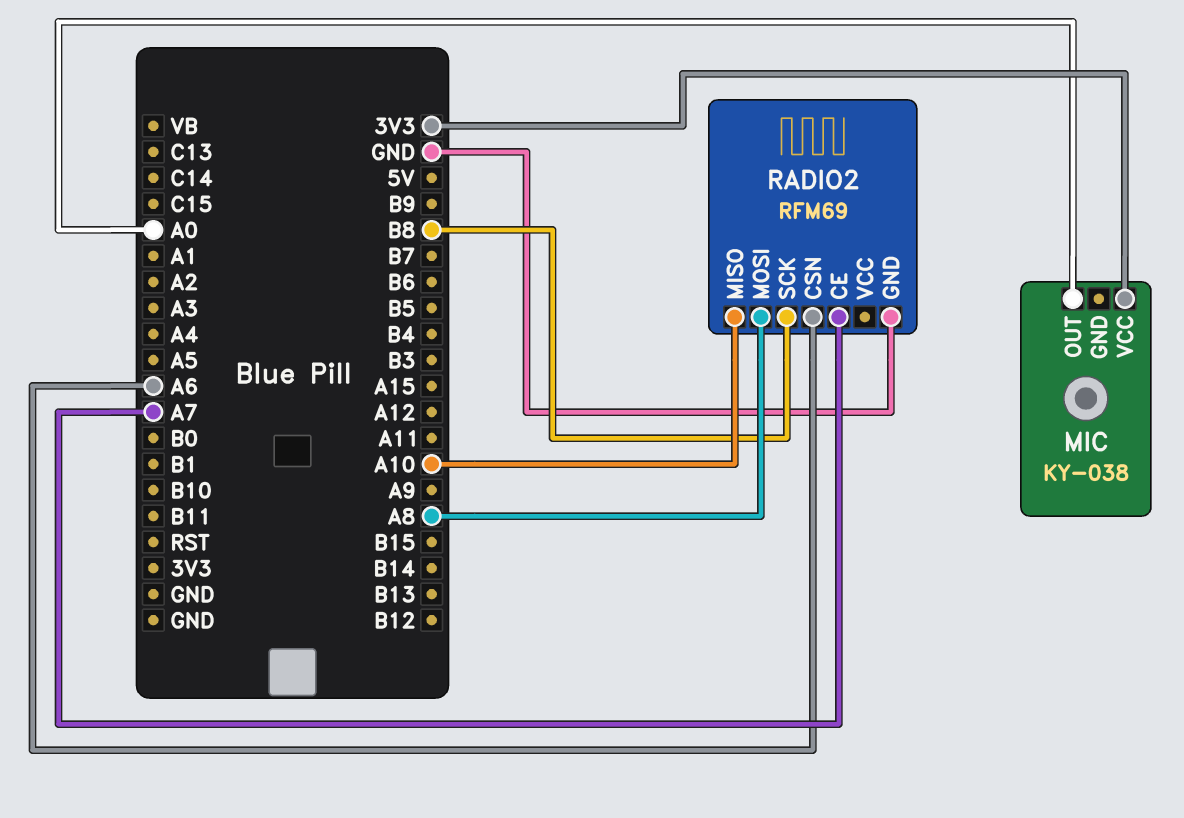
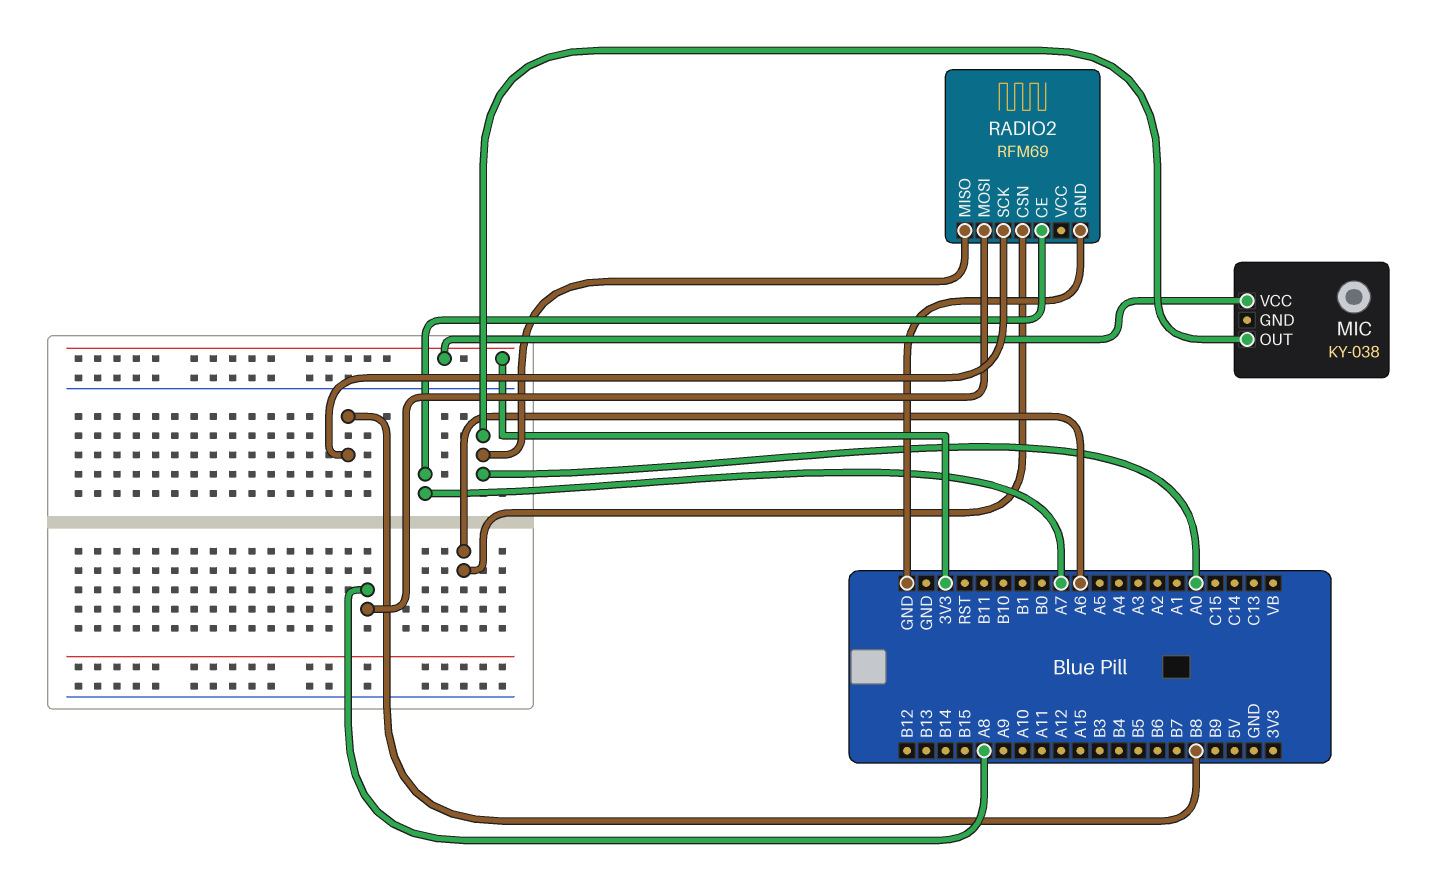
RADIO2 pin MISO: A10 -> A0

